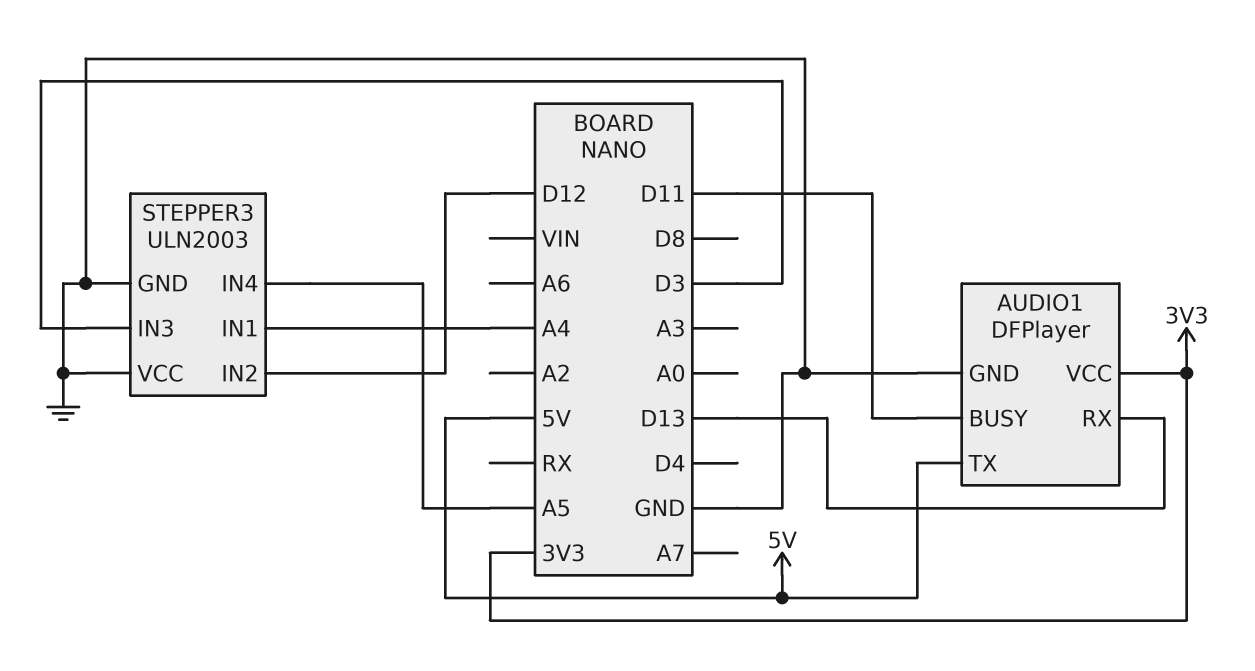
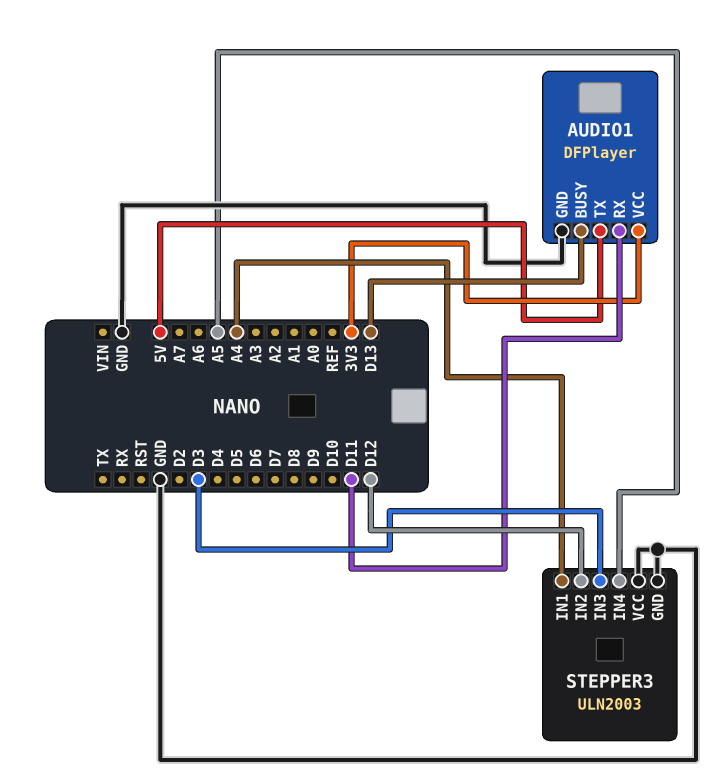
AUDIO1 pin BUSY: D11 -> D13
AUDIO1 pin RX: D13 -> D11

